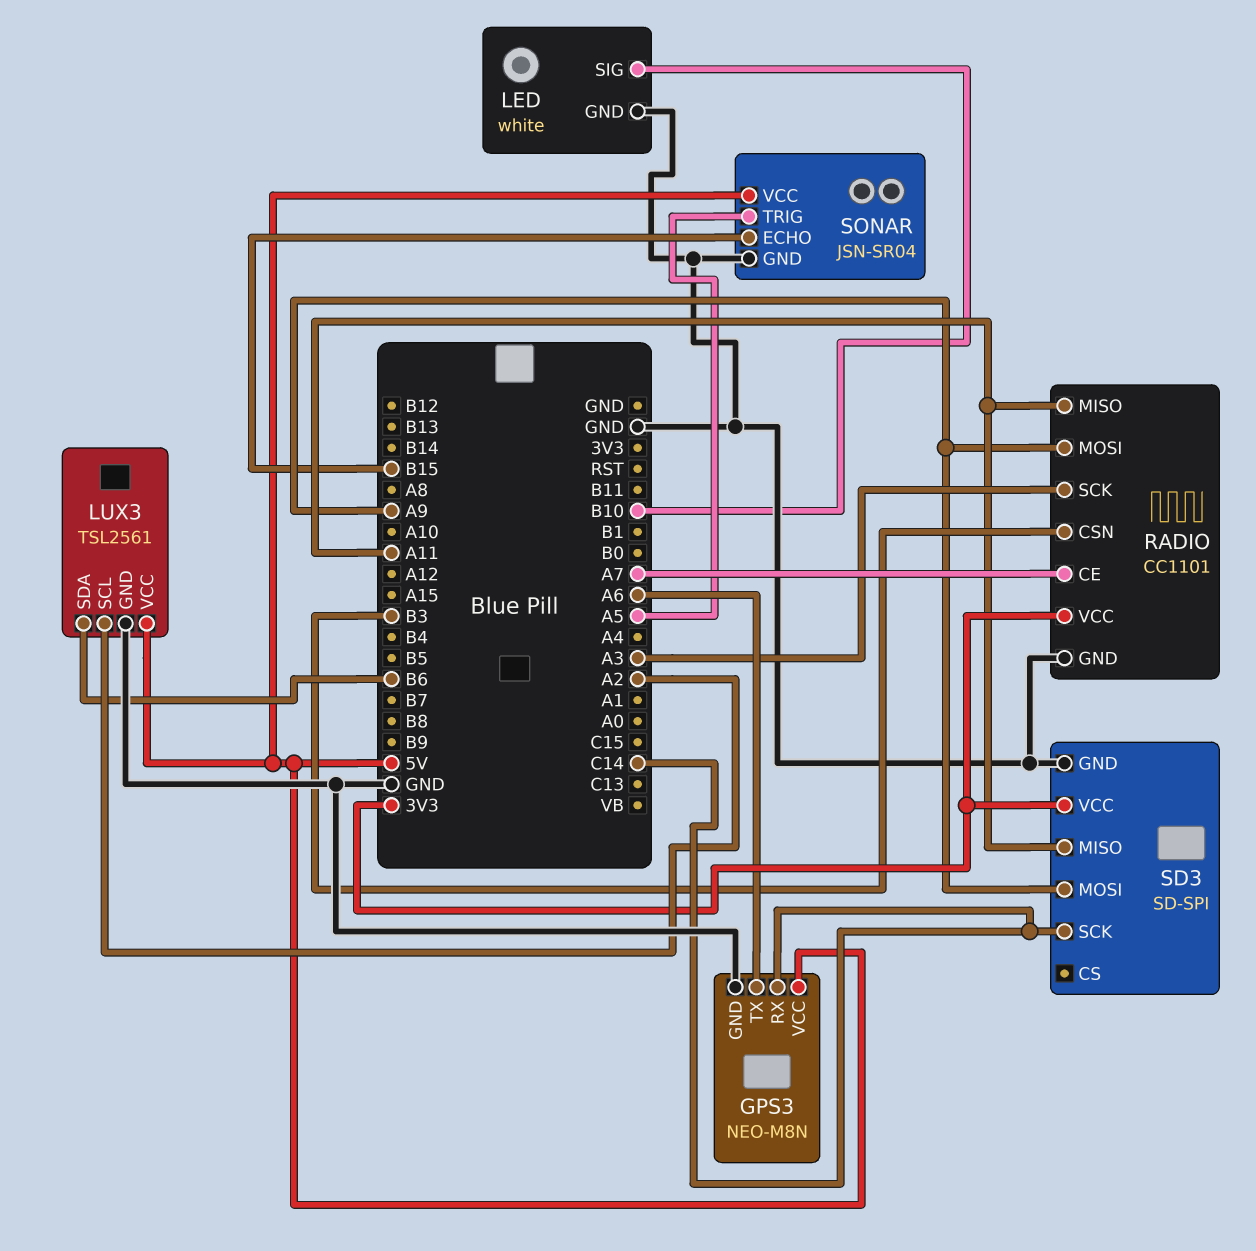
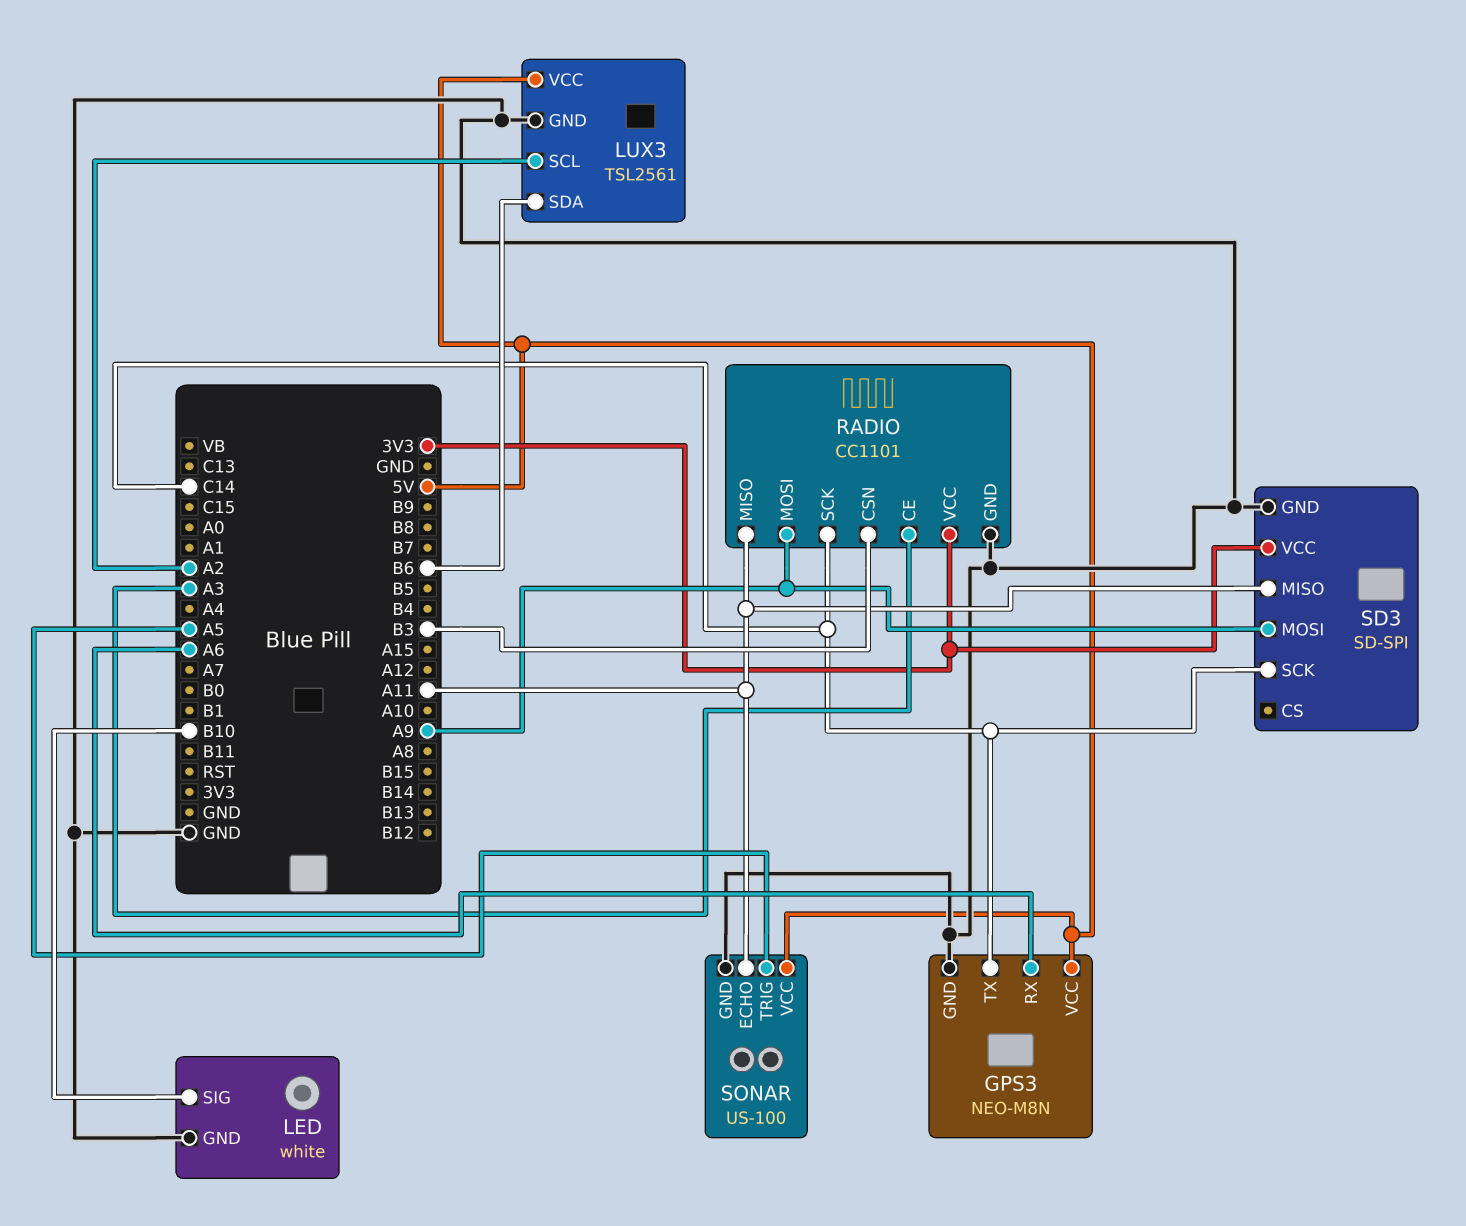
GPS3 pin RX: C14 -> A6
GPS3 pin TX: A6 -> C14
RADIO pin CE: A7 -> A3
RADIO pin SCK: A3 -> C14
SONAR: JSN-SR04 -> US-100
SONAR pin ECHO: B15 -> A11

